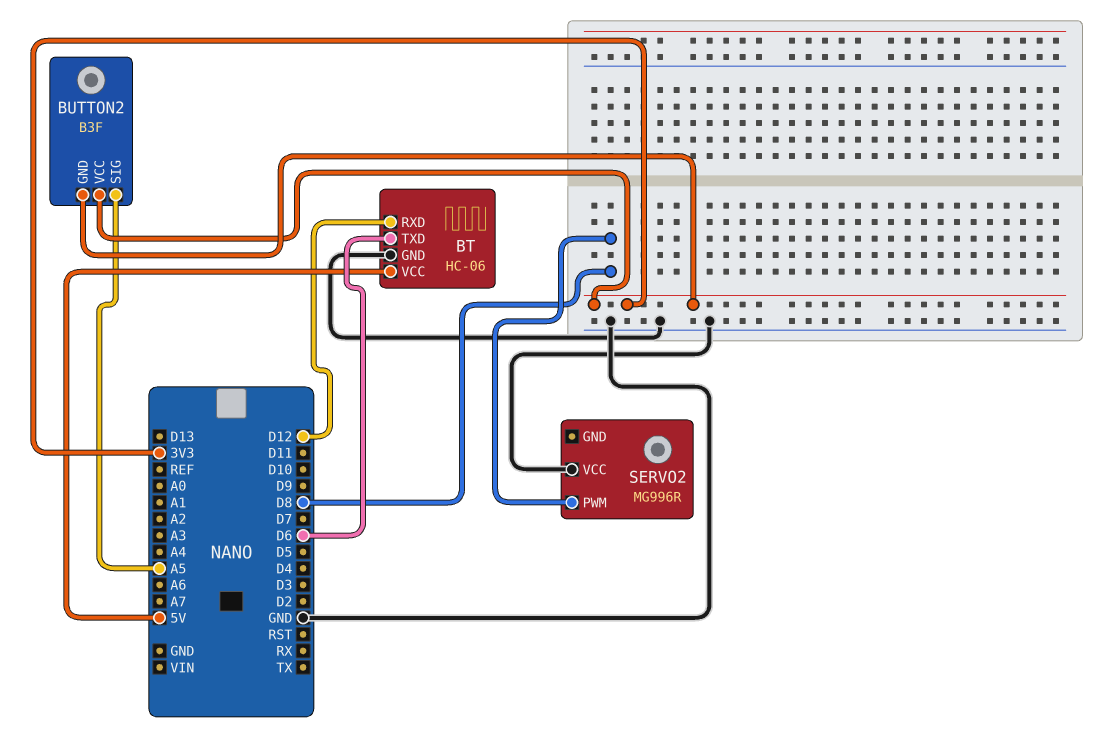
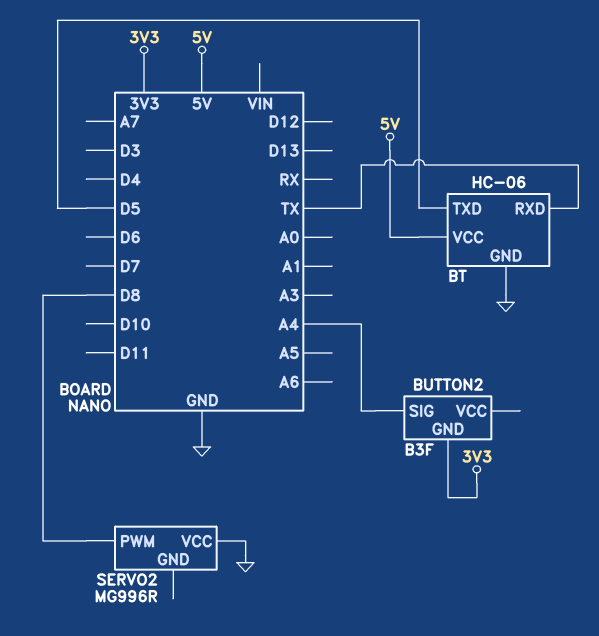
BT pin RXD: D12 -> TX
BT pin TXD: D6 -> D5
BUTTON2 pin SIG: A5 -> A4
BUTTON2 pin VCC: 3V3 -> none

